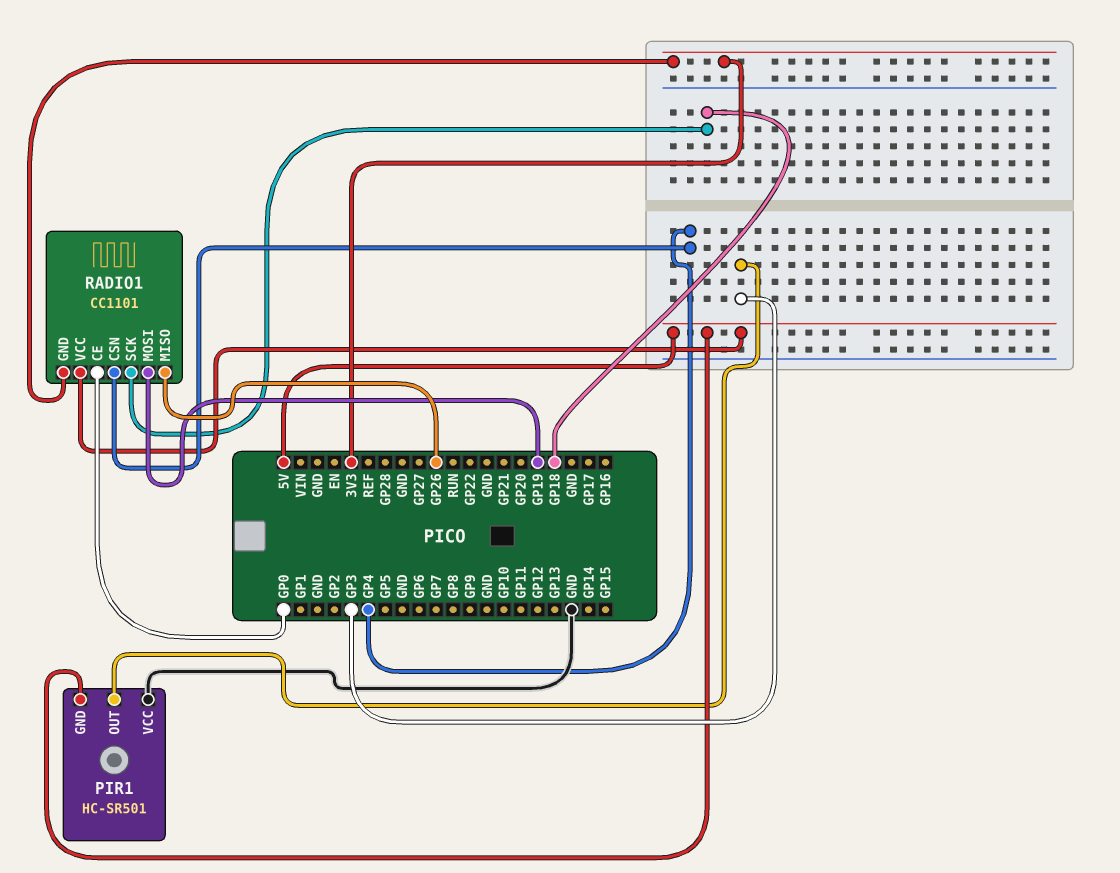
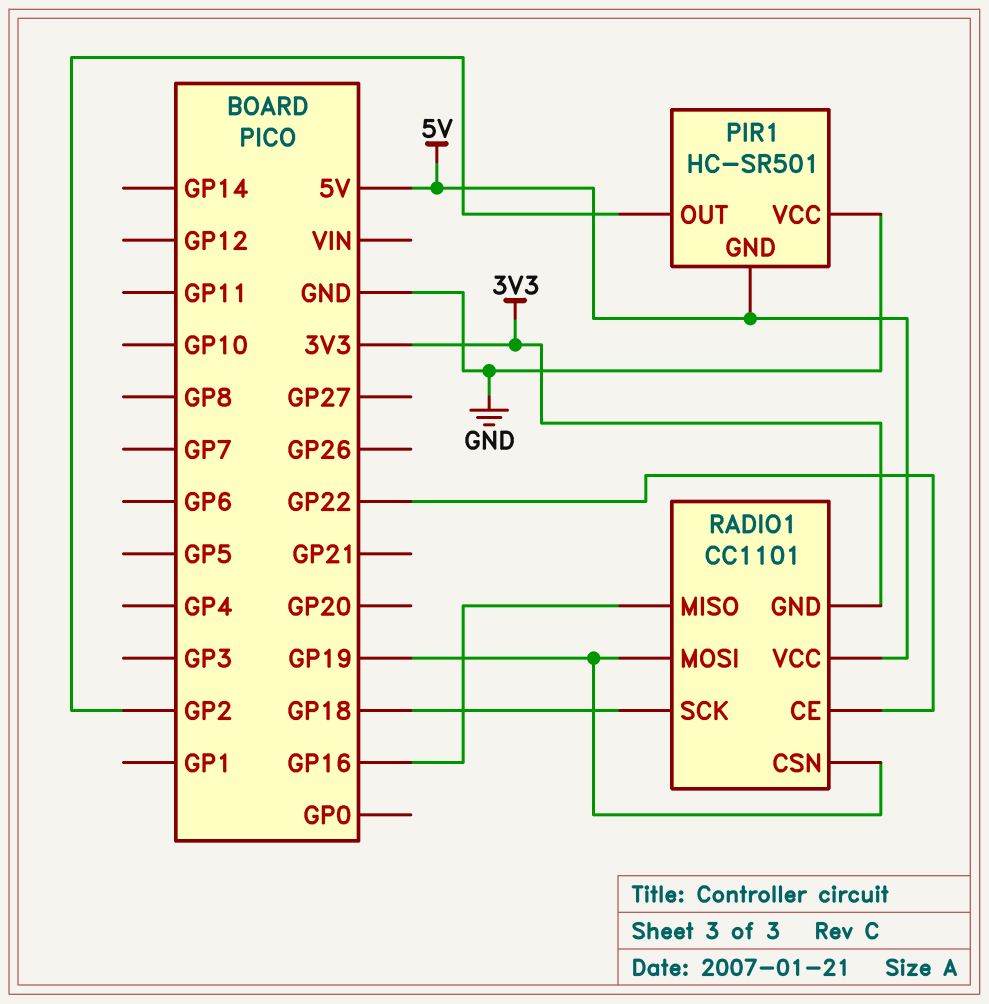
PIR1 pin OUT: GP3 -> GP2
RADIO1 pin CE: GP0 -> GP22
RADIO1 pin CSN: GP4 -> GP19
RADIO1 pin MISO: GP26 -> GP16

